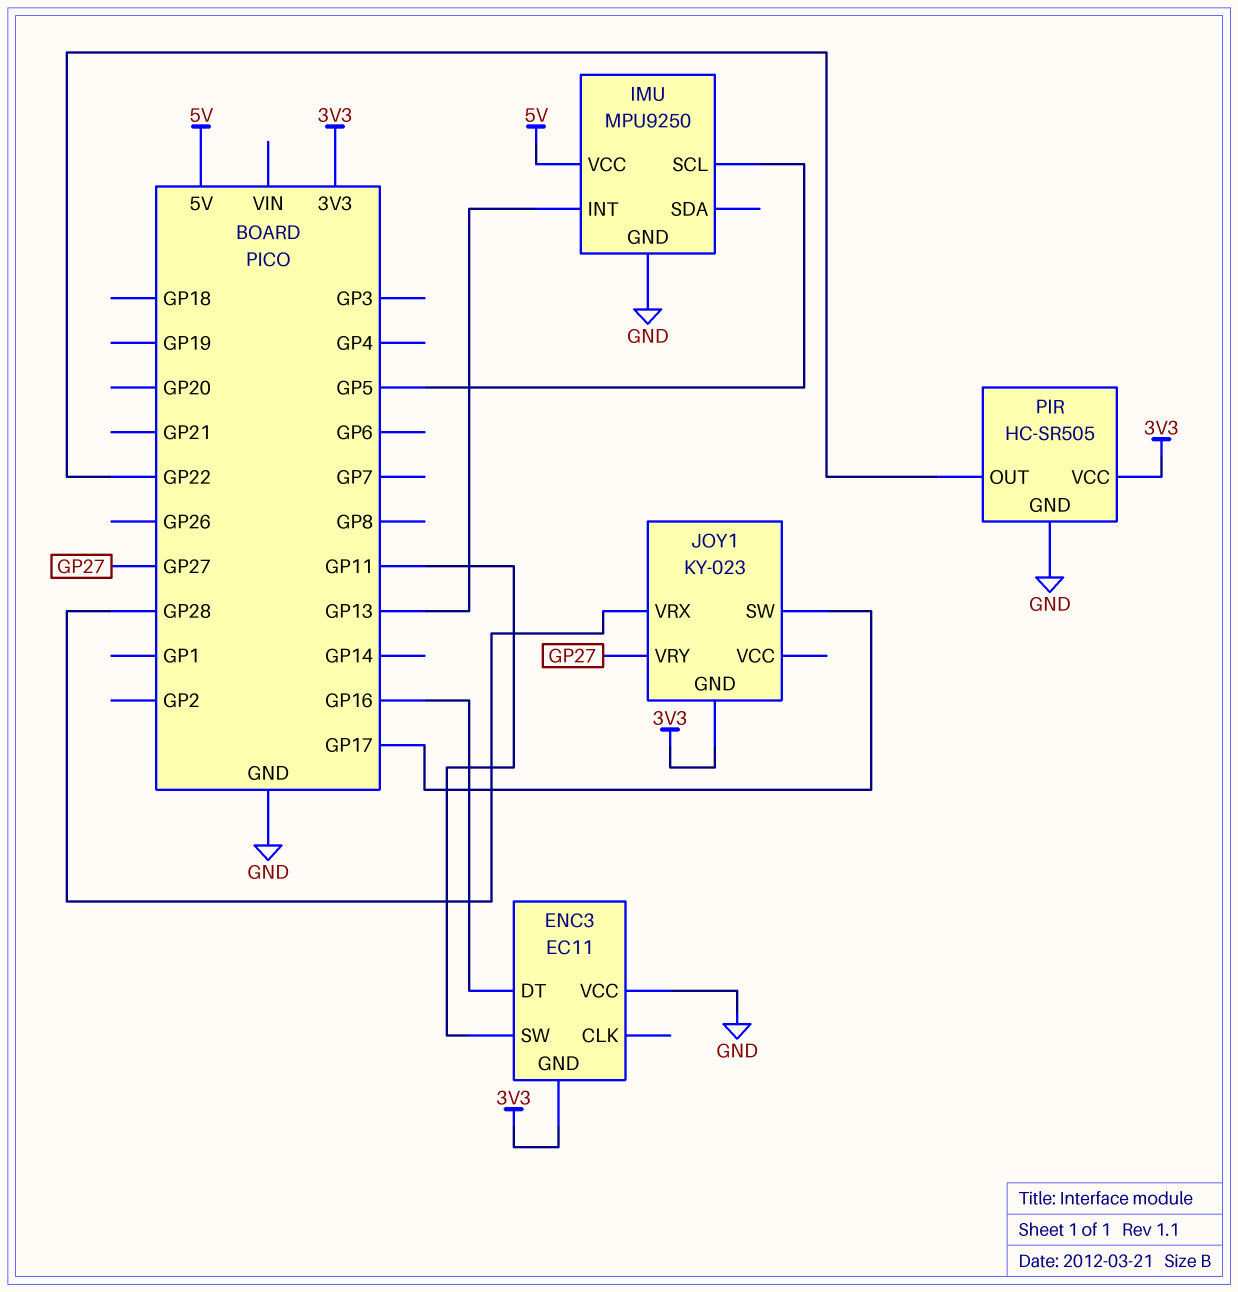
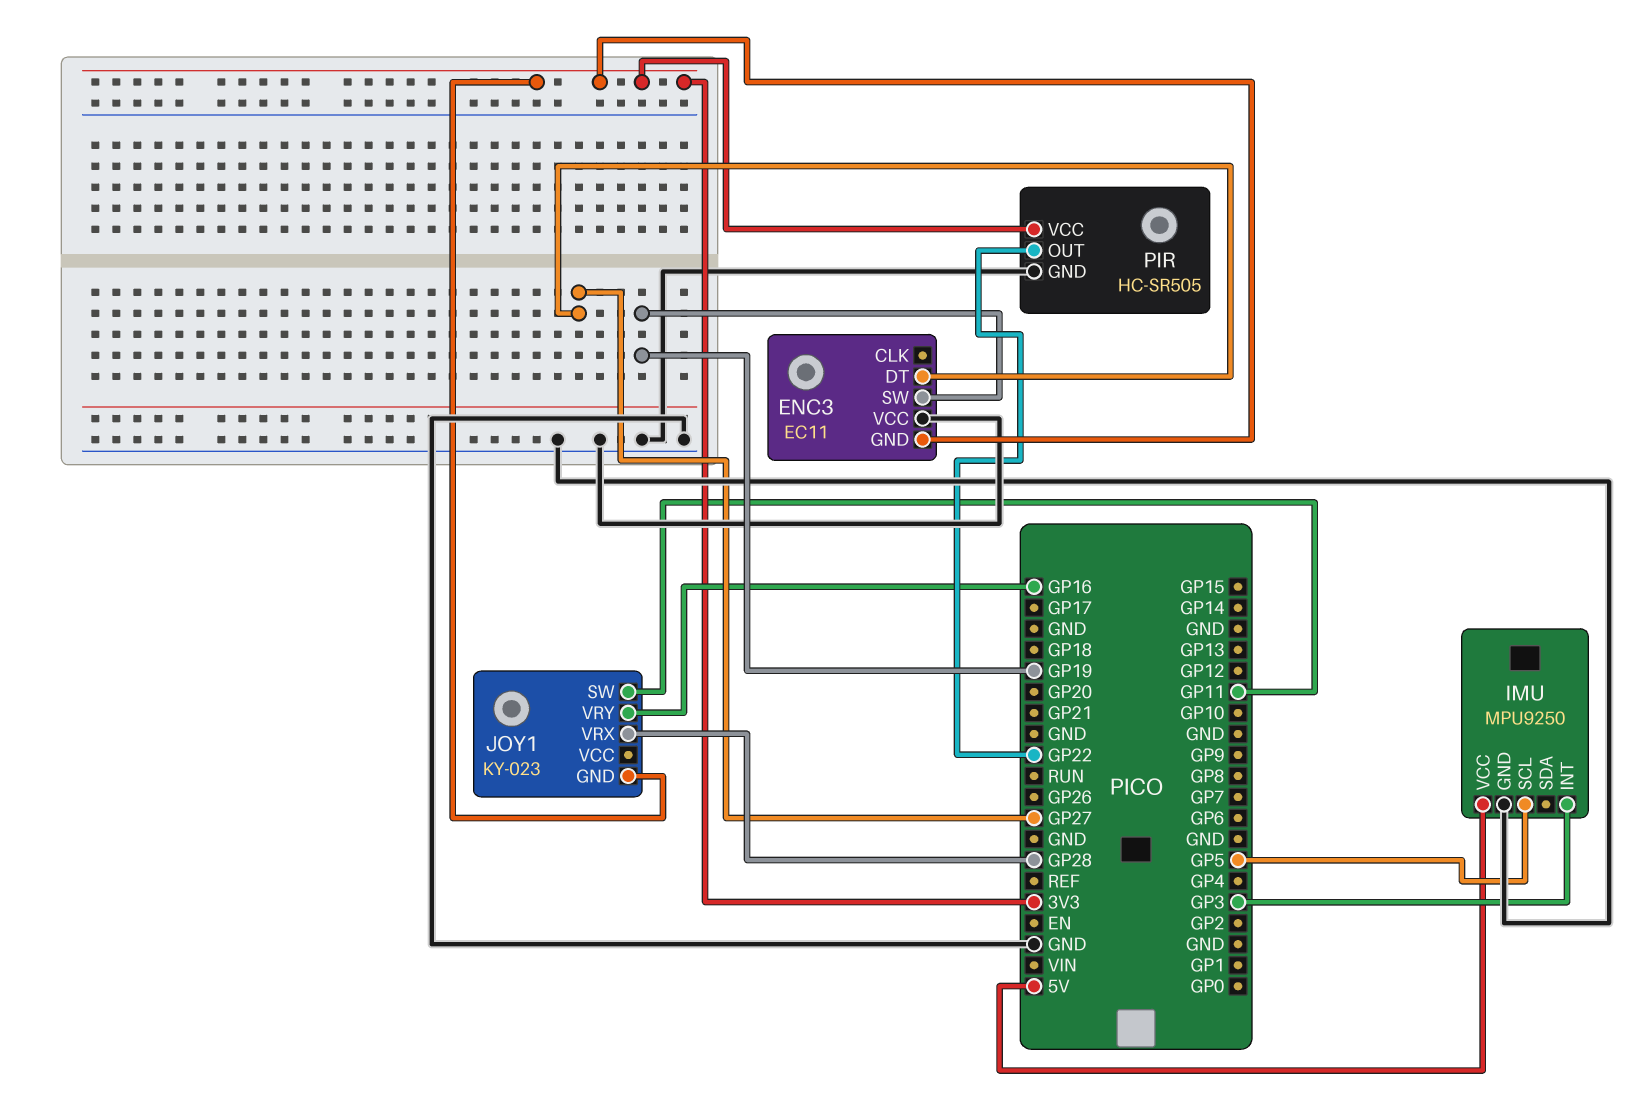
ENC3 pin DT: GP16 -> GP27
ENC3 pin SW: GP11 -> GP19
IMU pin INT: GP13 -> GP3
JOY1 pin SW: GP17 -> GP11
JOY1 pin VRY: GP27 -> GP16

